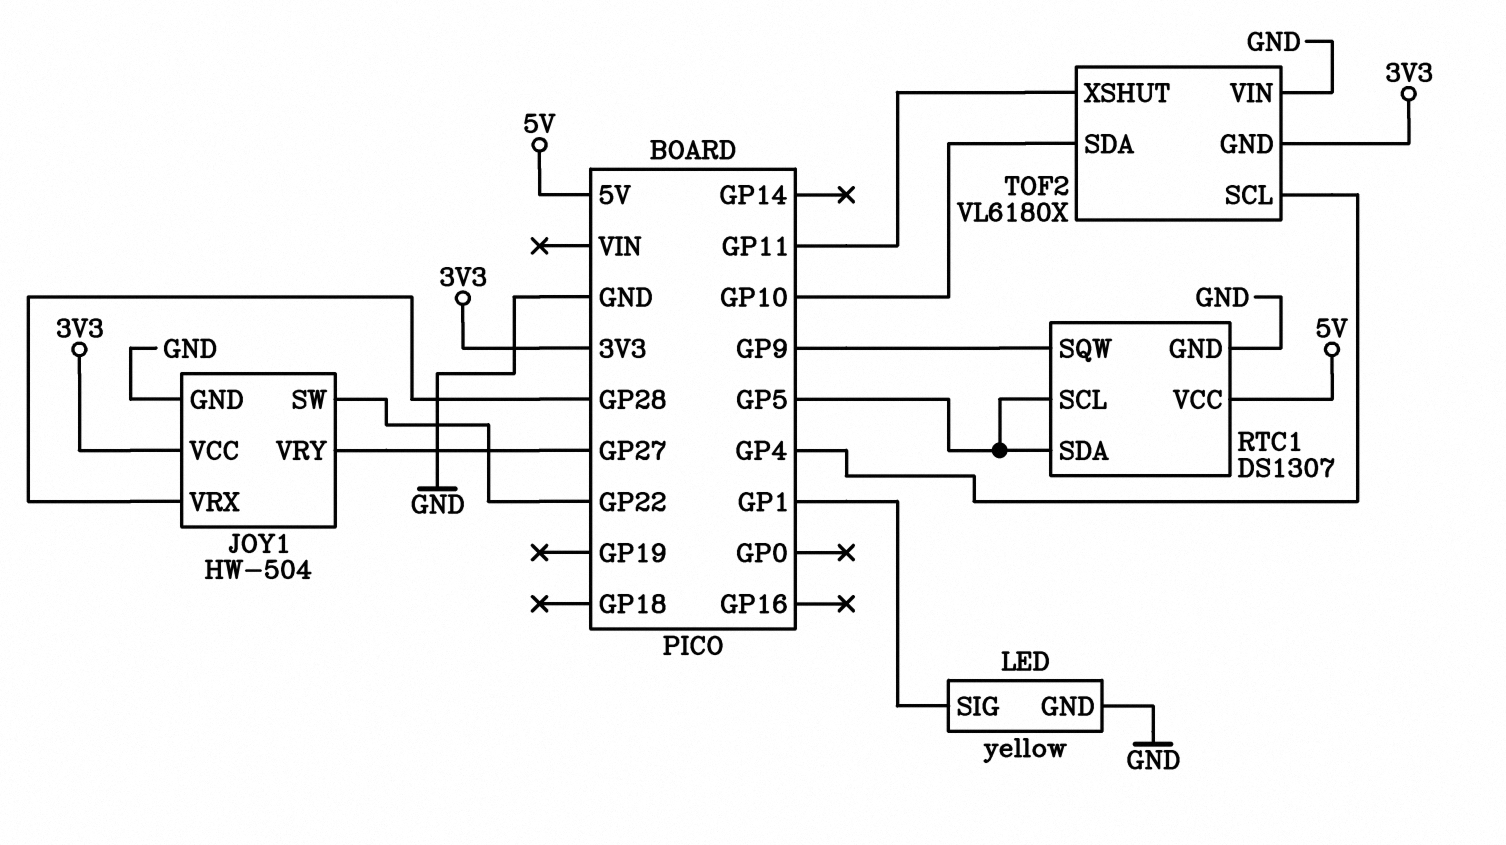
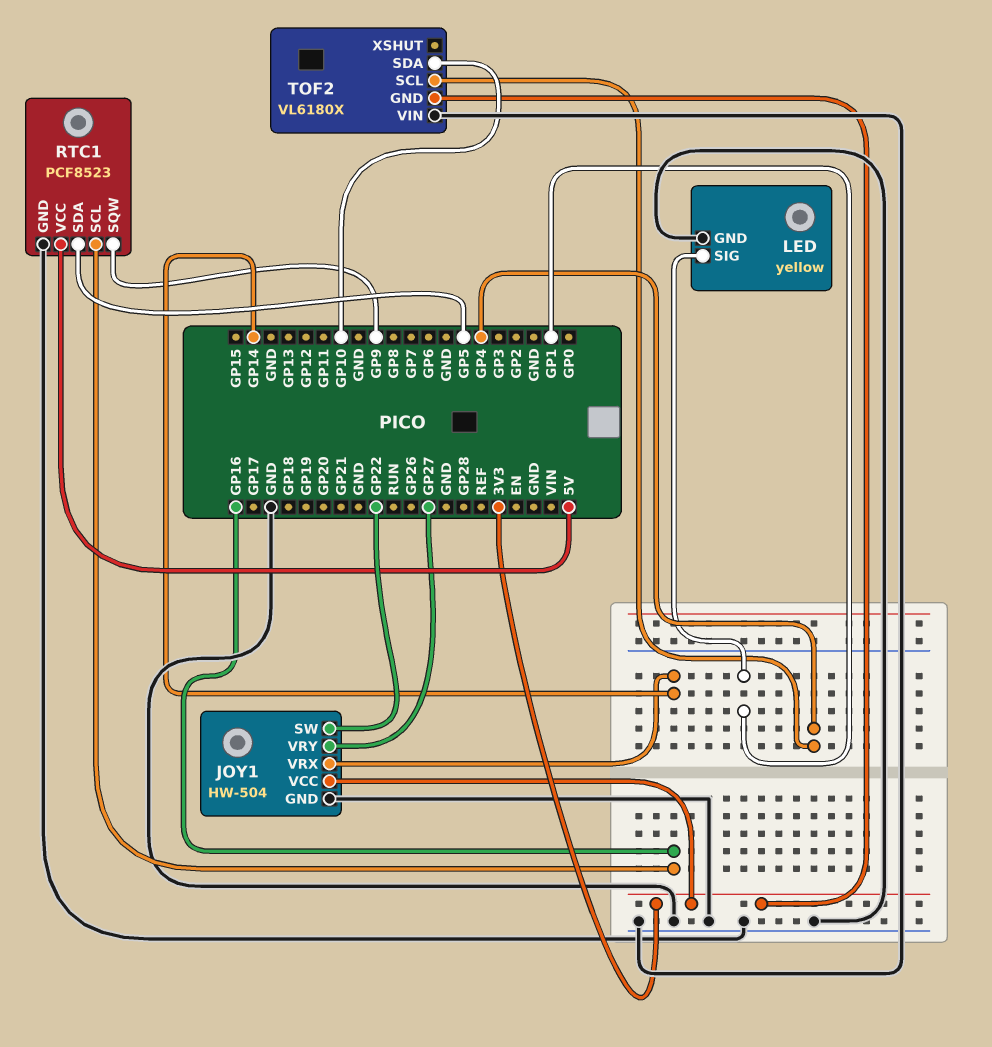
JOY1 pin VRX: GP28 -> GP14
RTC1: DS1307 -> PCF8523
RTC1 pin SCL: GP5 -> GP16
TOF2 pin XSHUT: GP11 -> none

